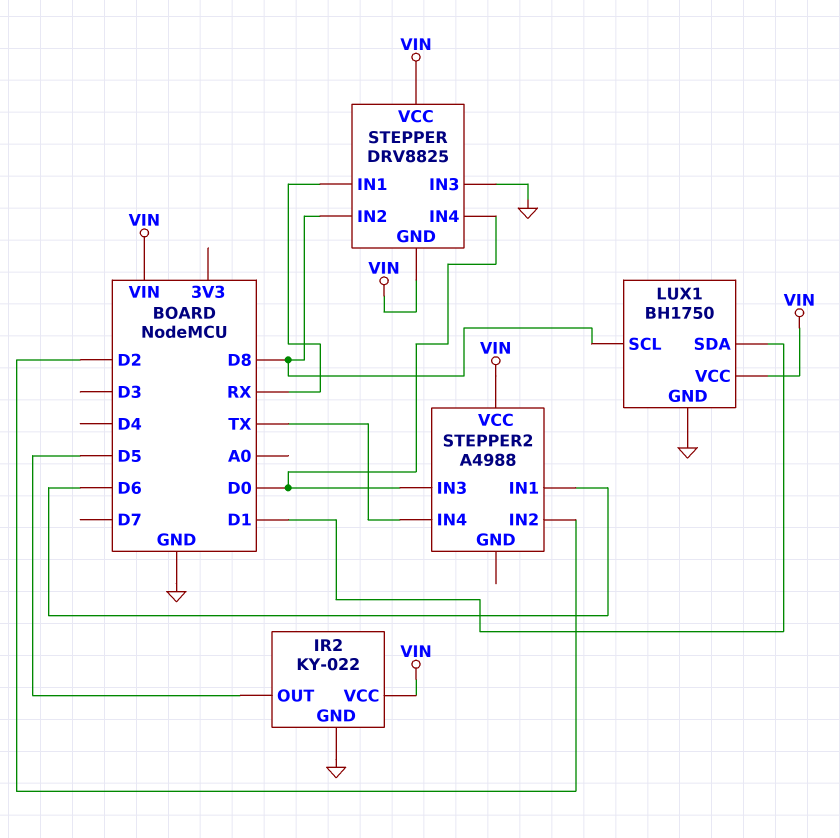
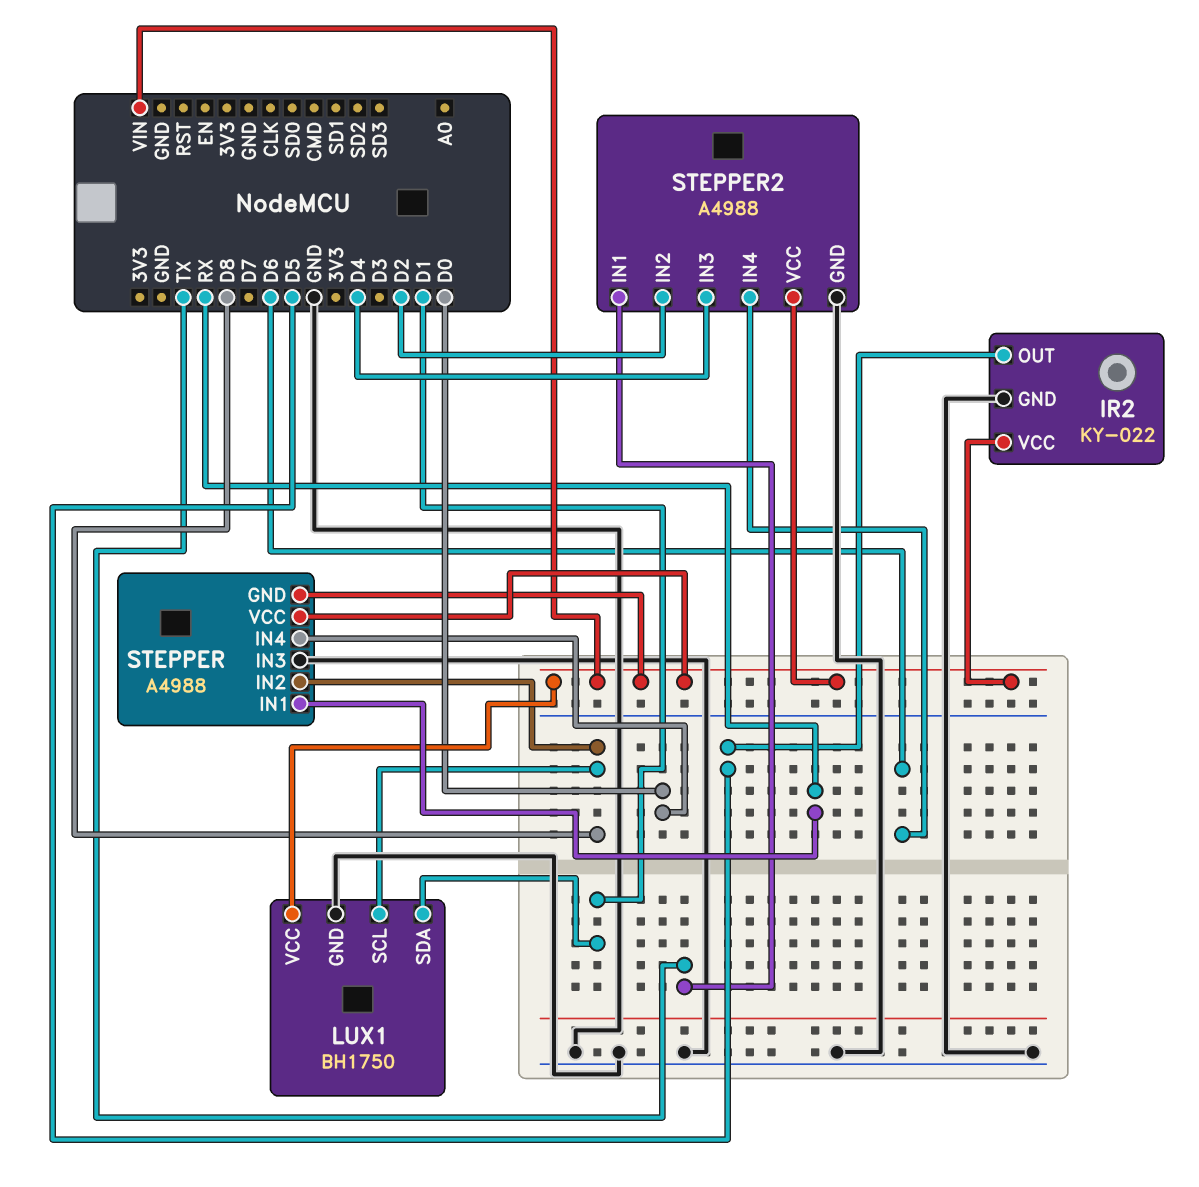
STEPPER: DRV8825 -> A4988
STEPPER2 pin GND: none -> GND
STEPPER2 pin IN1: D6 -> TX
STEPPER2 pin IN3: D0 -> D4
STEPPER2 pin IN4: TX -> D6

